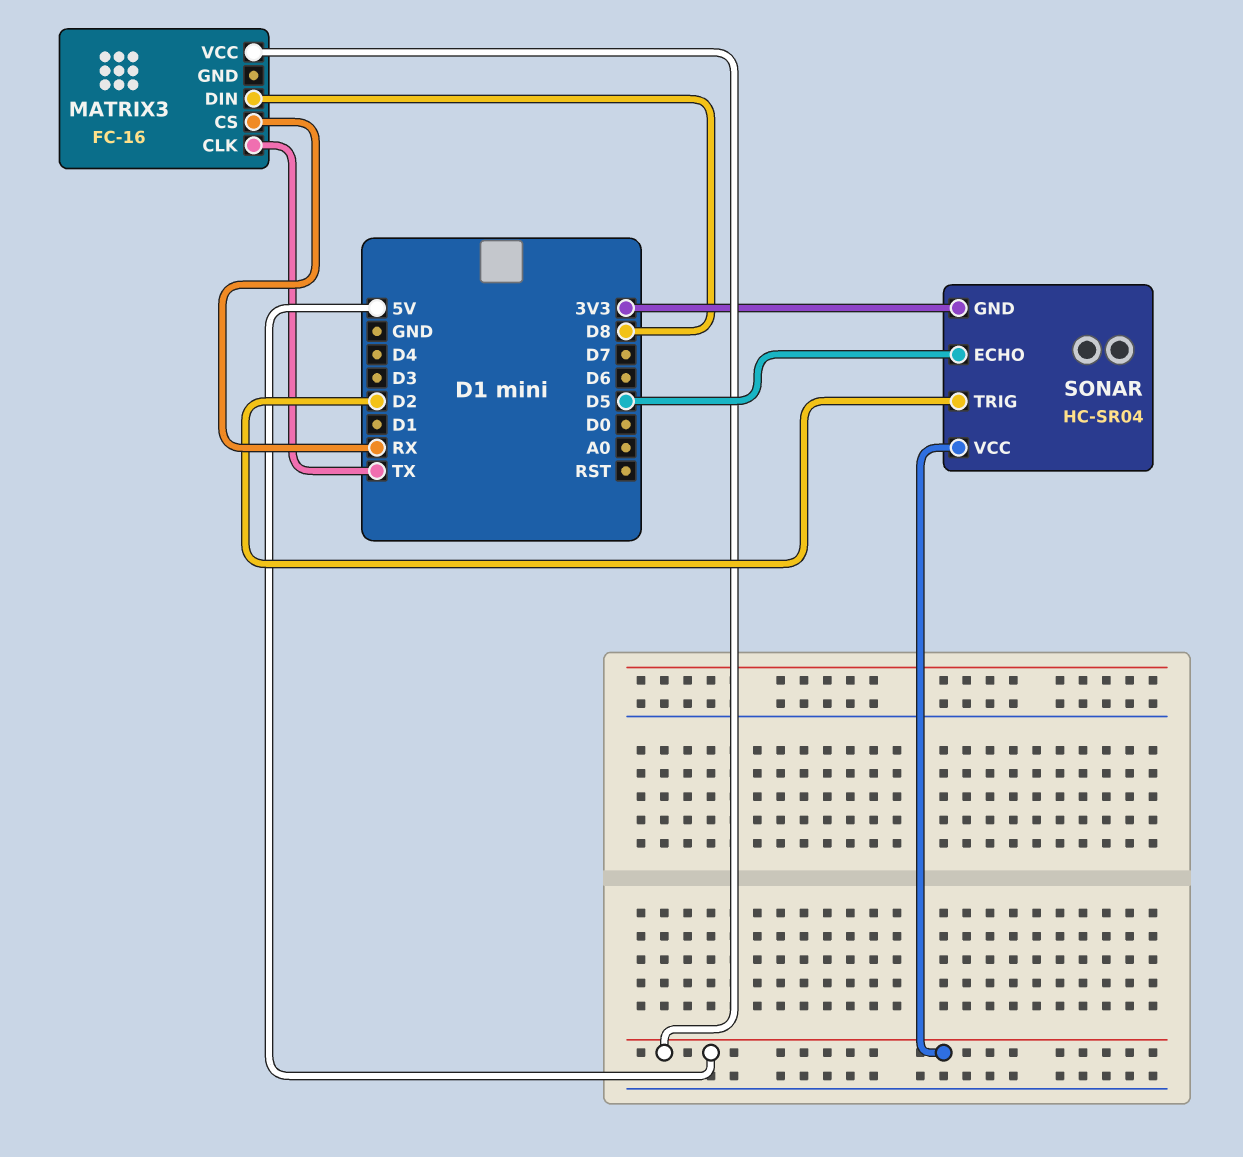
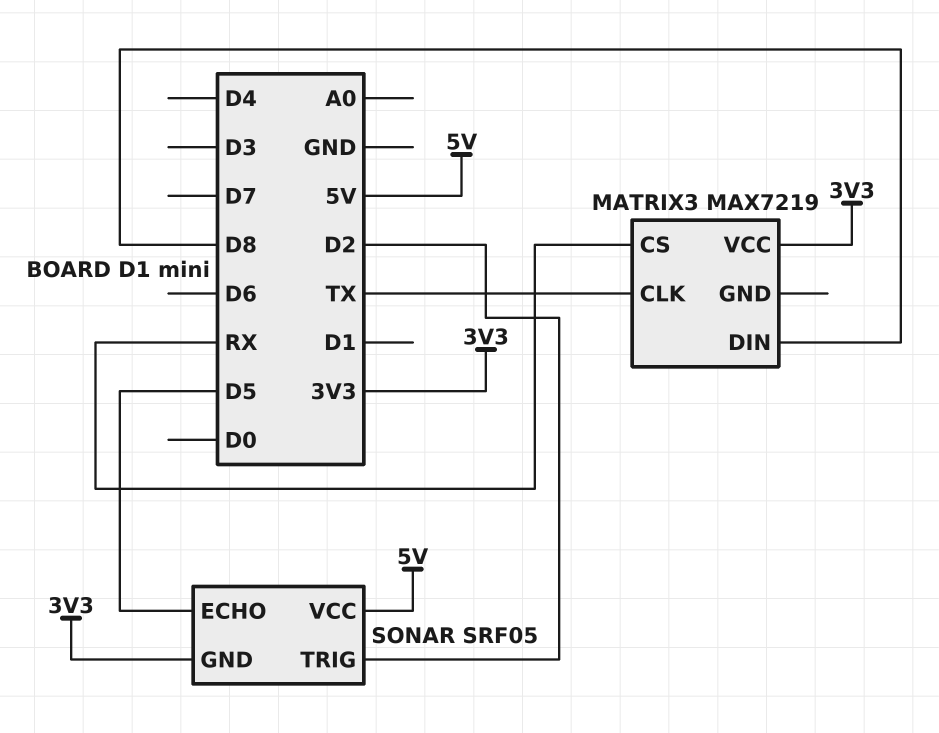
MATRIX3: FC-16 -> MAX7219
MATRIX3 pin VCC: 5V -> 3V3
SONAR: HC-SR04 -> SRF05

